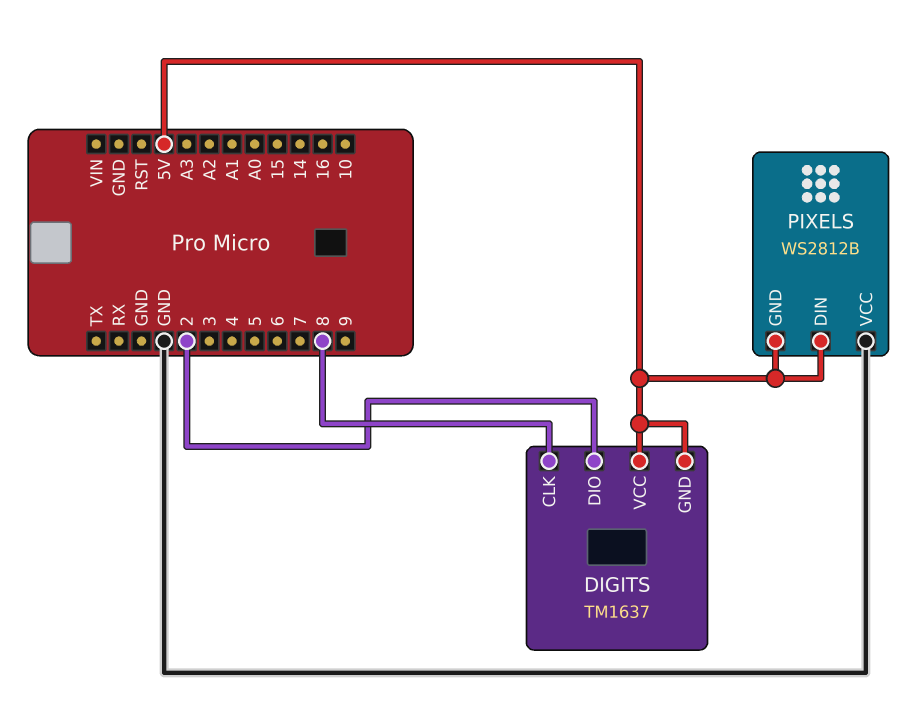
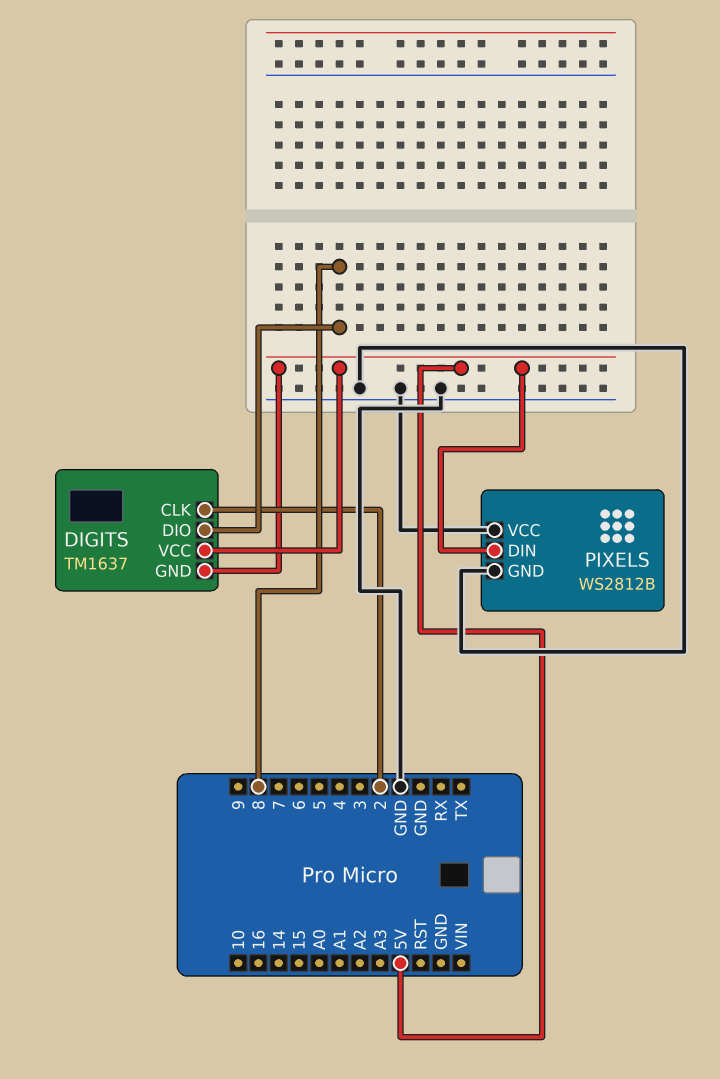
DIGITS pin CLK: 8 -> 2
DIGITS pin DIO: 2 -> 8
PIXELS pin GND: 5V -> GND

